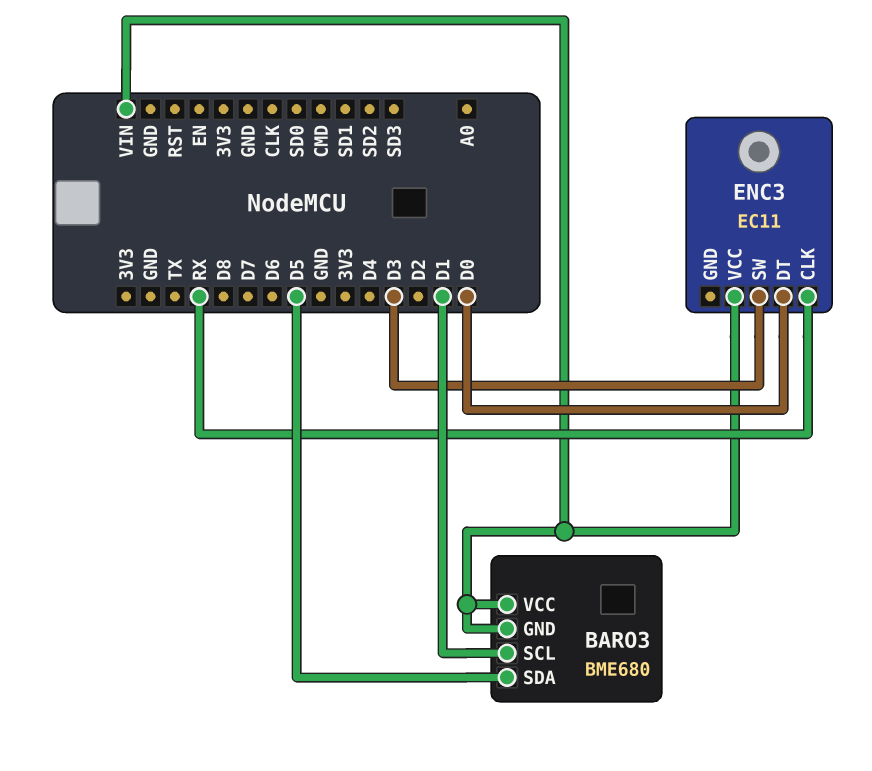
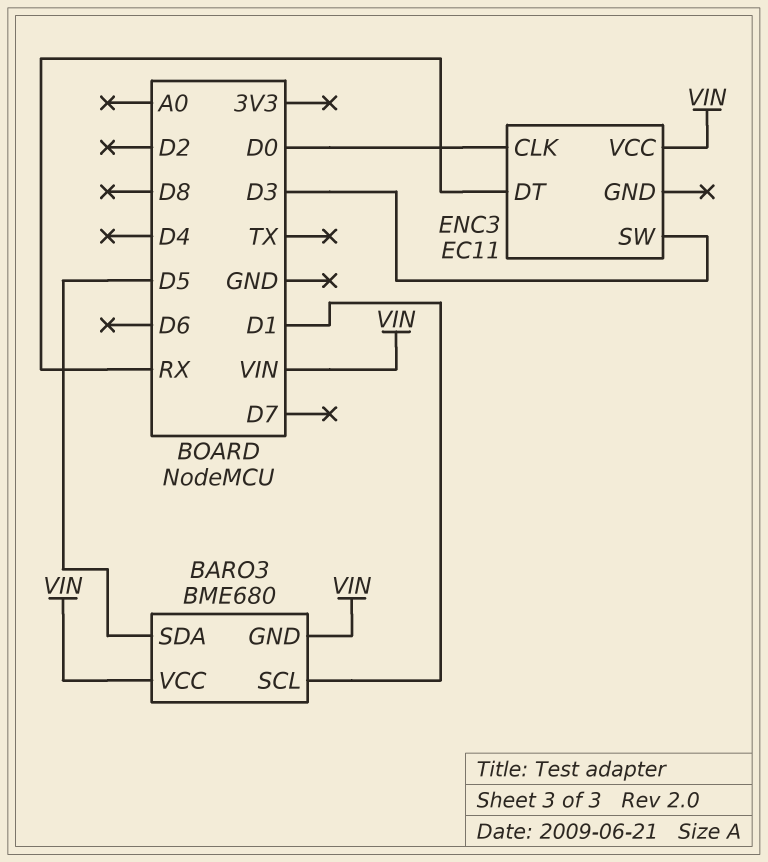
ENC3 pin CLK: RX -> D0
ENC3 pin DT: D0 -> RX

